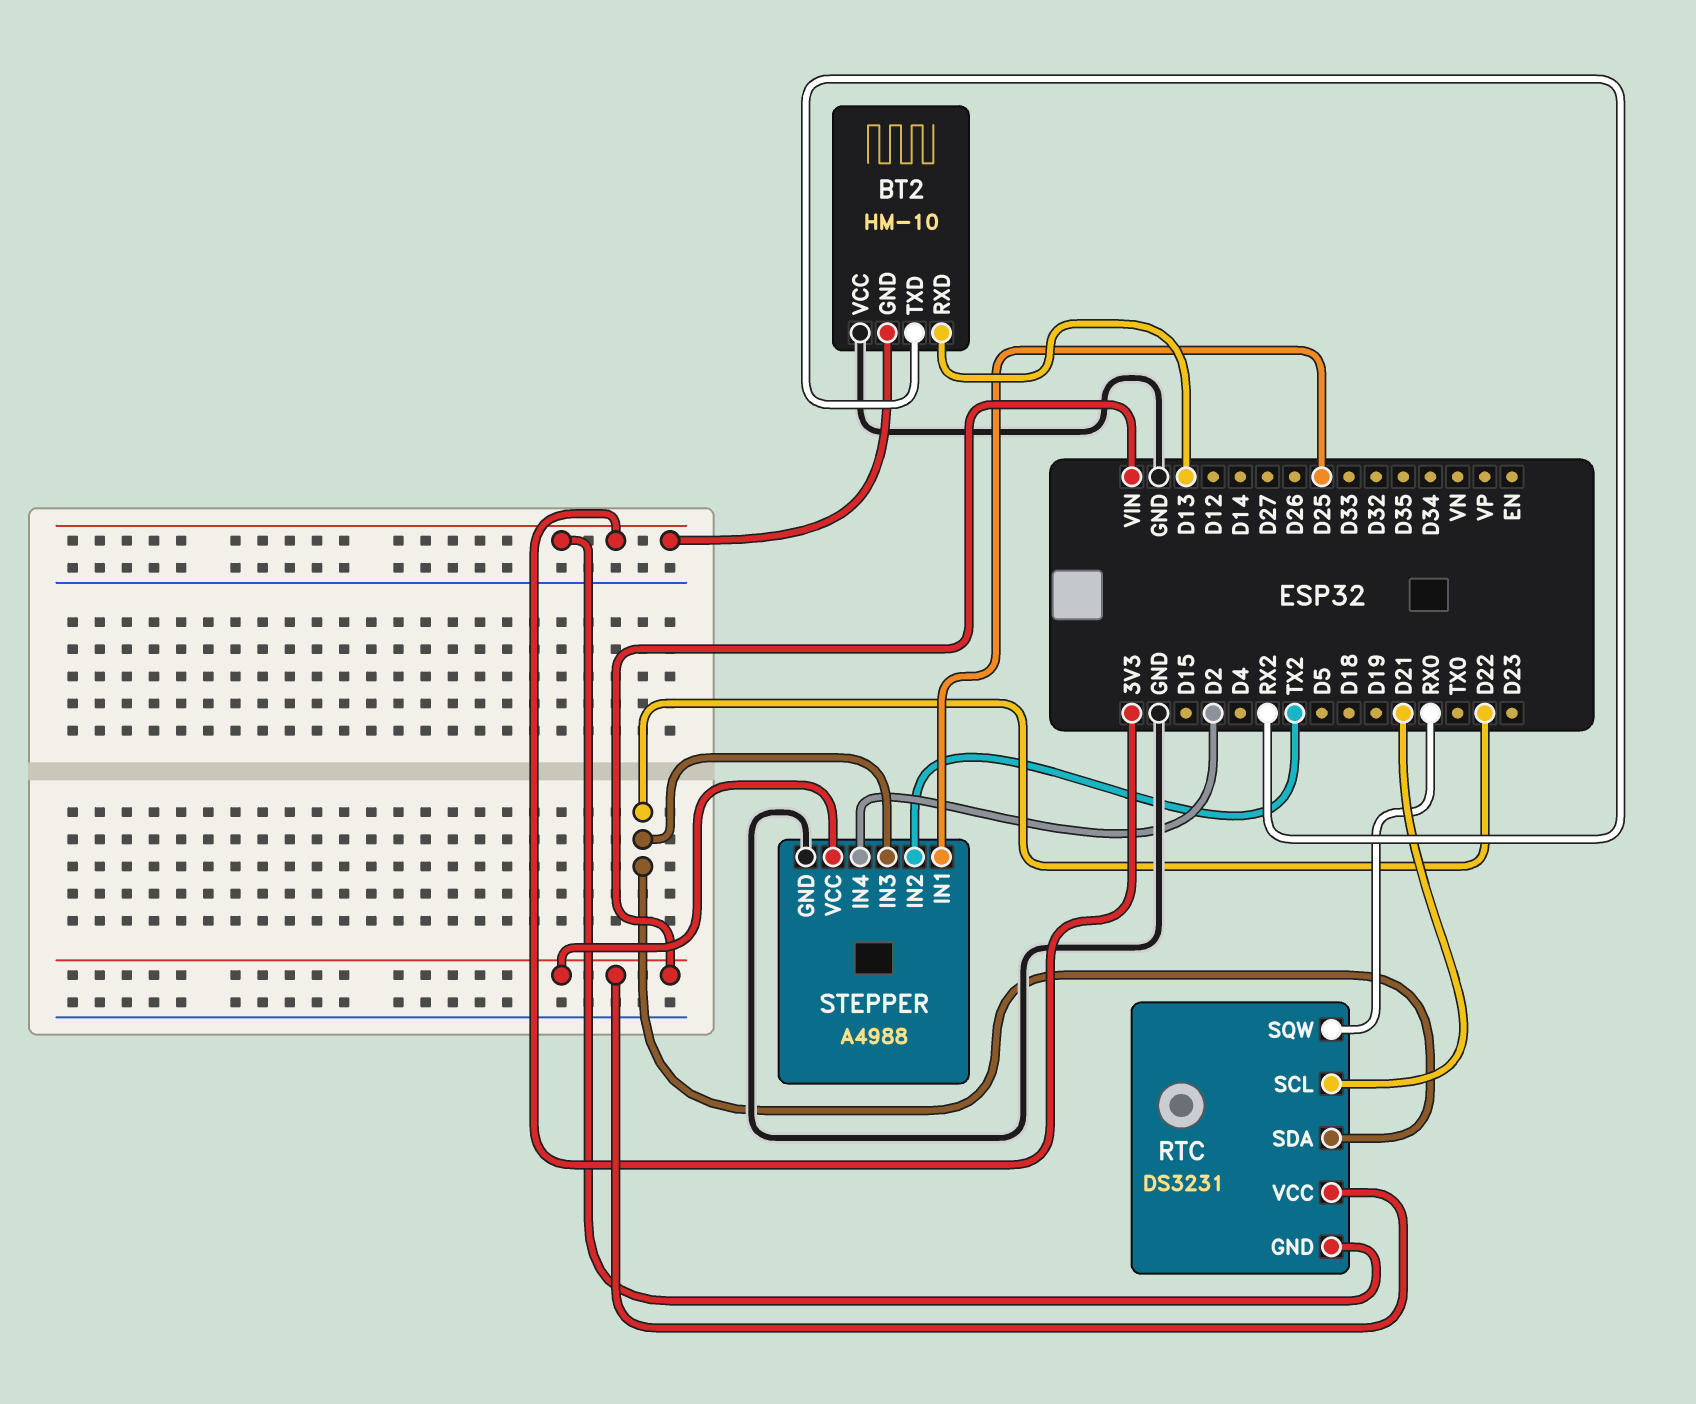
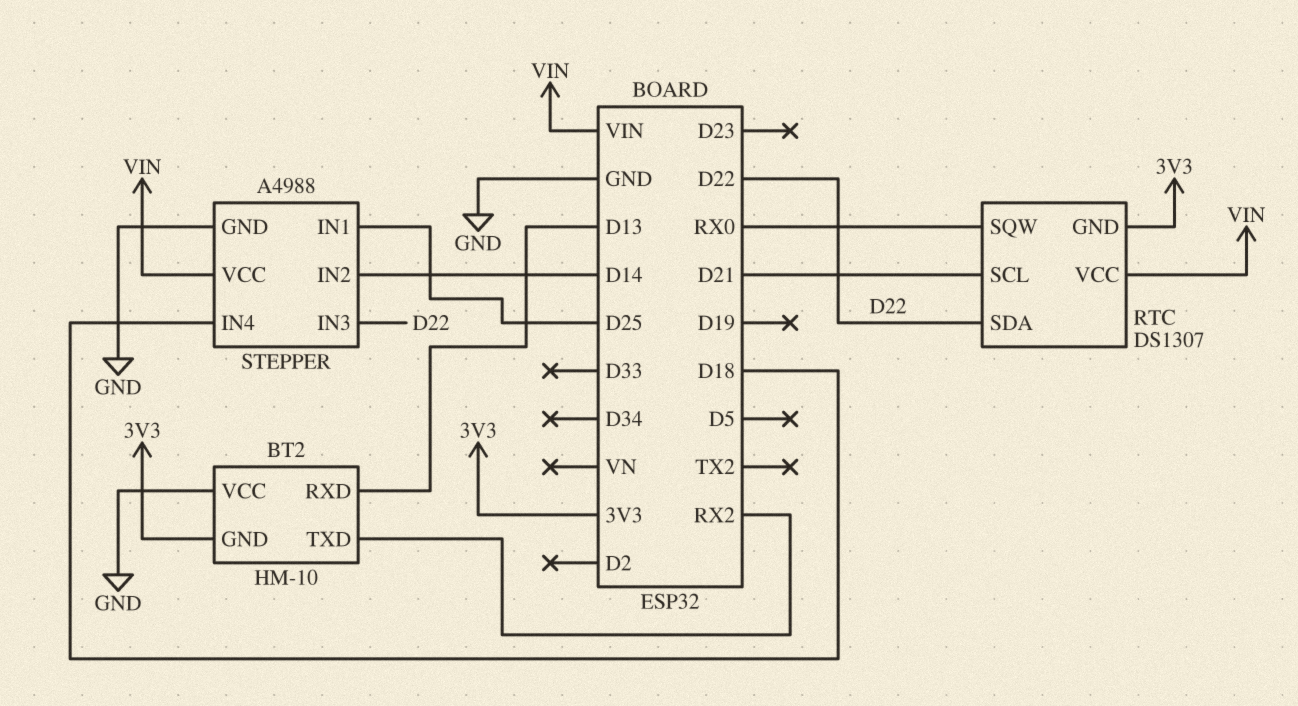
RTC: DS3231 -> DS1307
STEPPER pin IN2: TX2 -> D14
STEPPER pin IN4: D2 -> D18

